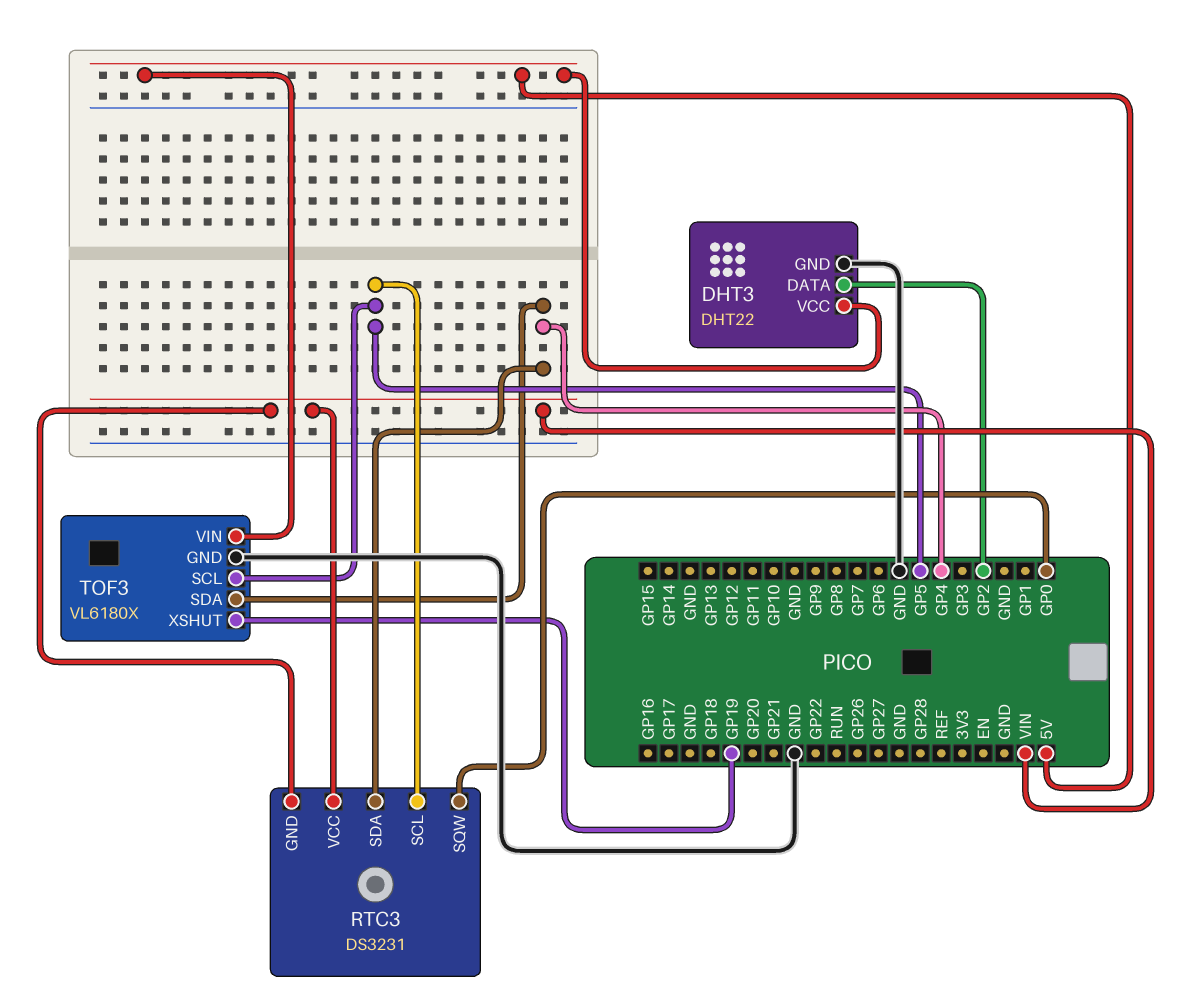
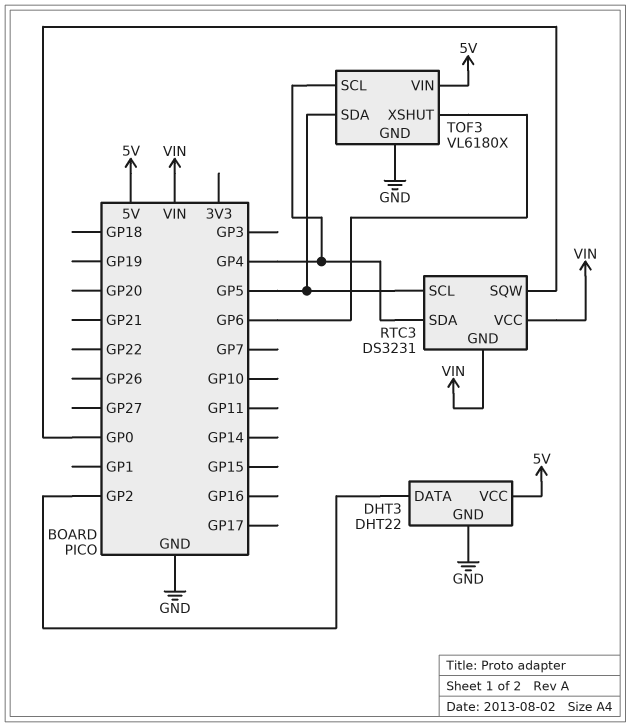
TOF3 pin SCL: GP5 -> GP4
TOF3 pin SDA: GP4 -> GP5
TOF3 pin XSHUT: GP19 -> GP6

